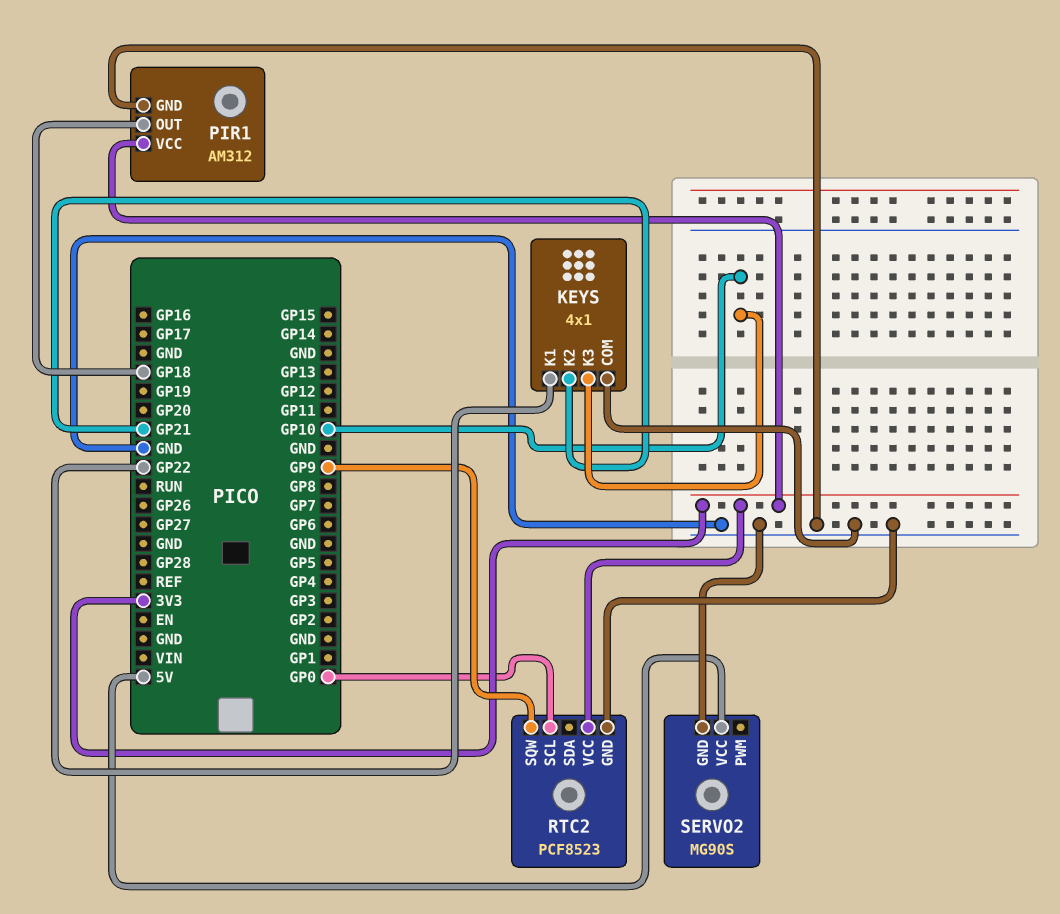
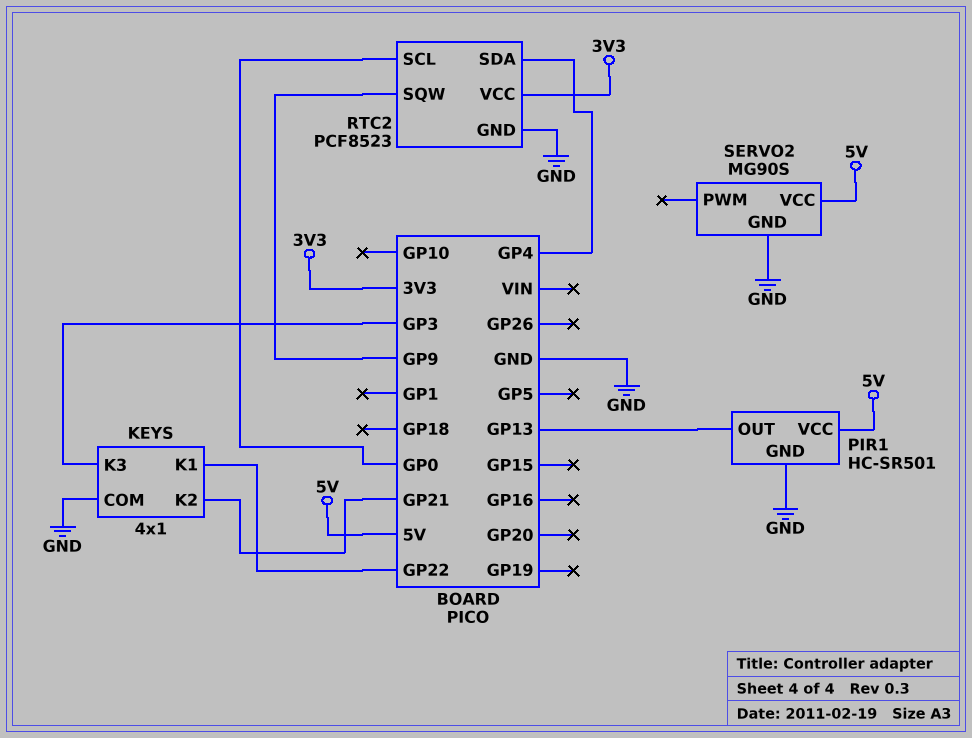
KEYS pin K3: GP10 -> GP3
PIR1: AM312 -> HC-SR501
PIR1 pin OUT: GP18 -> GP13
PIR1 pin VCC: 3V3 -> 5V
RTC2 pin SDA: none -> GP4

